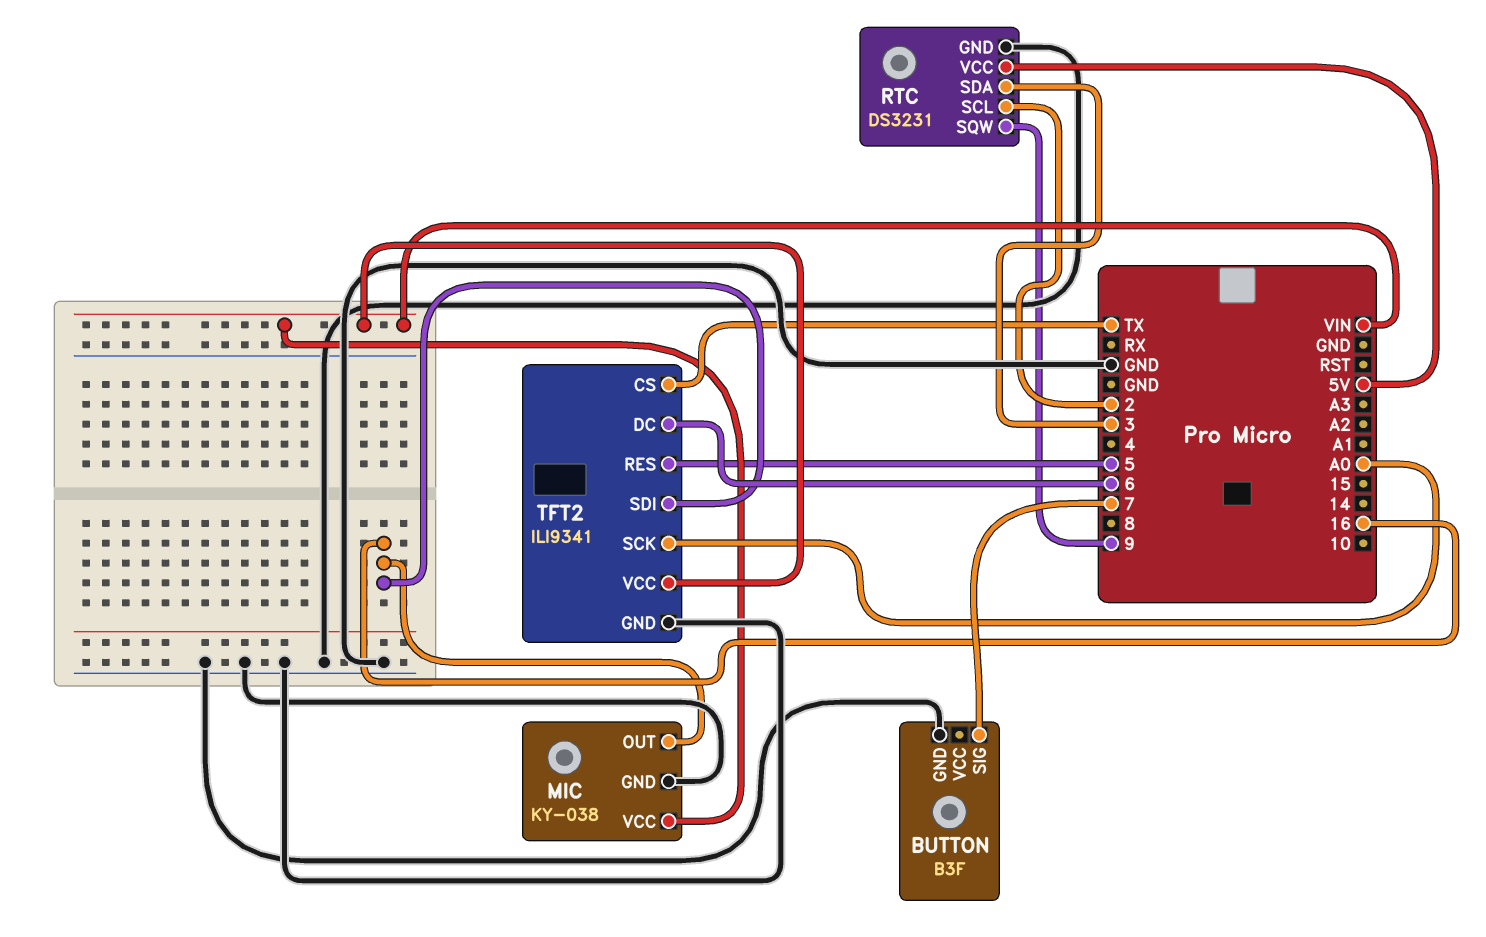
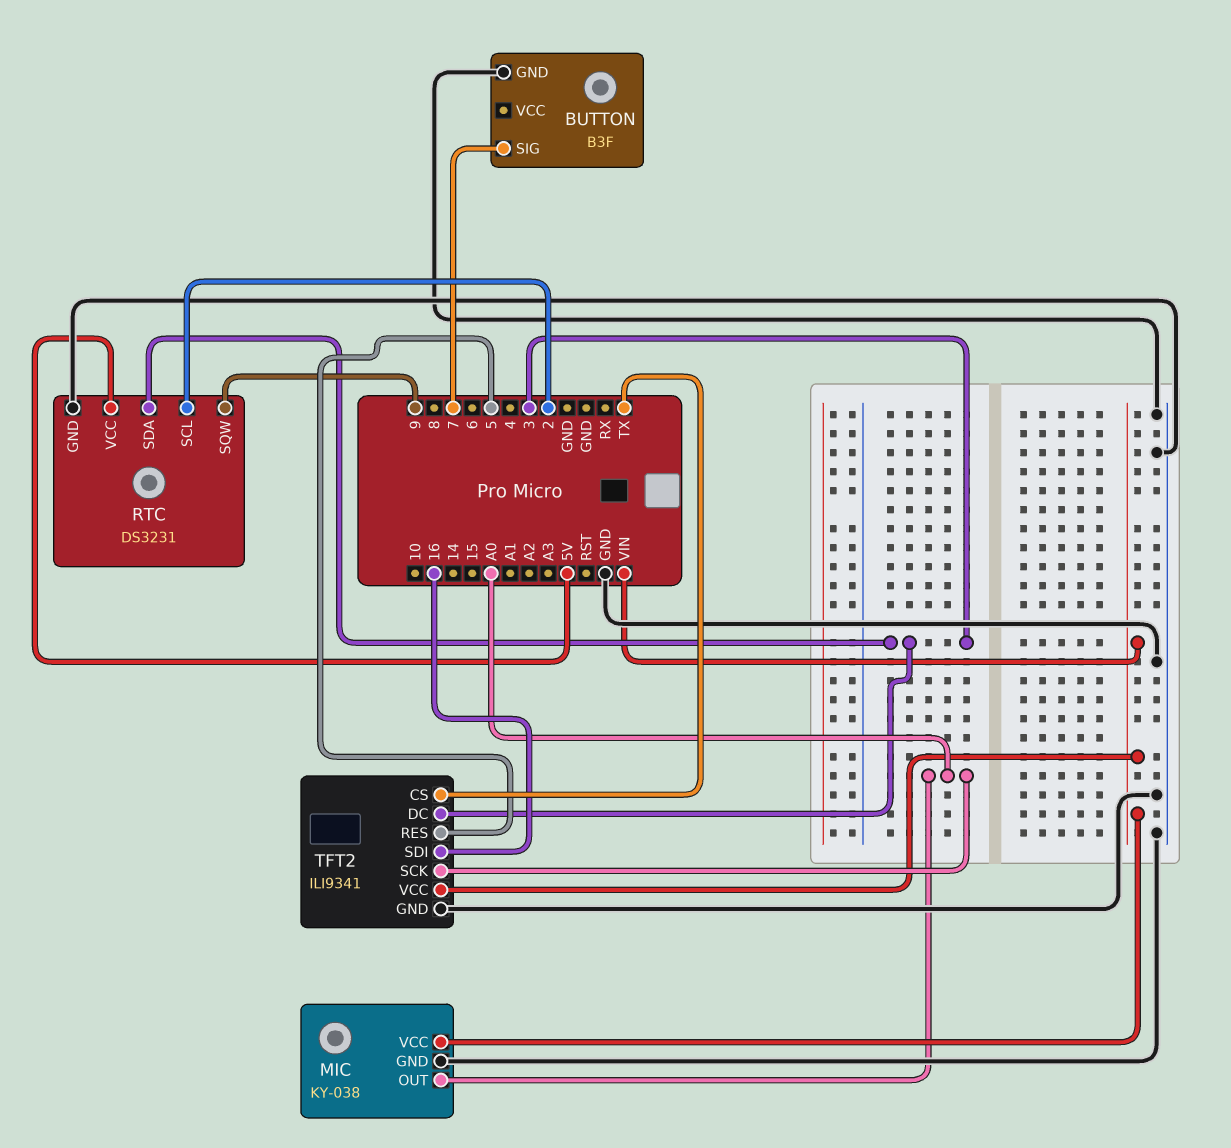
MIC pin OUT: 16 -> A0
TFT2 pin DC: 6 -> 3

